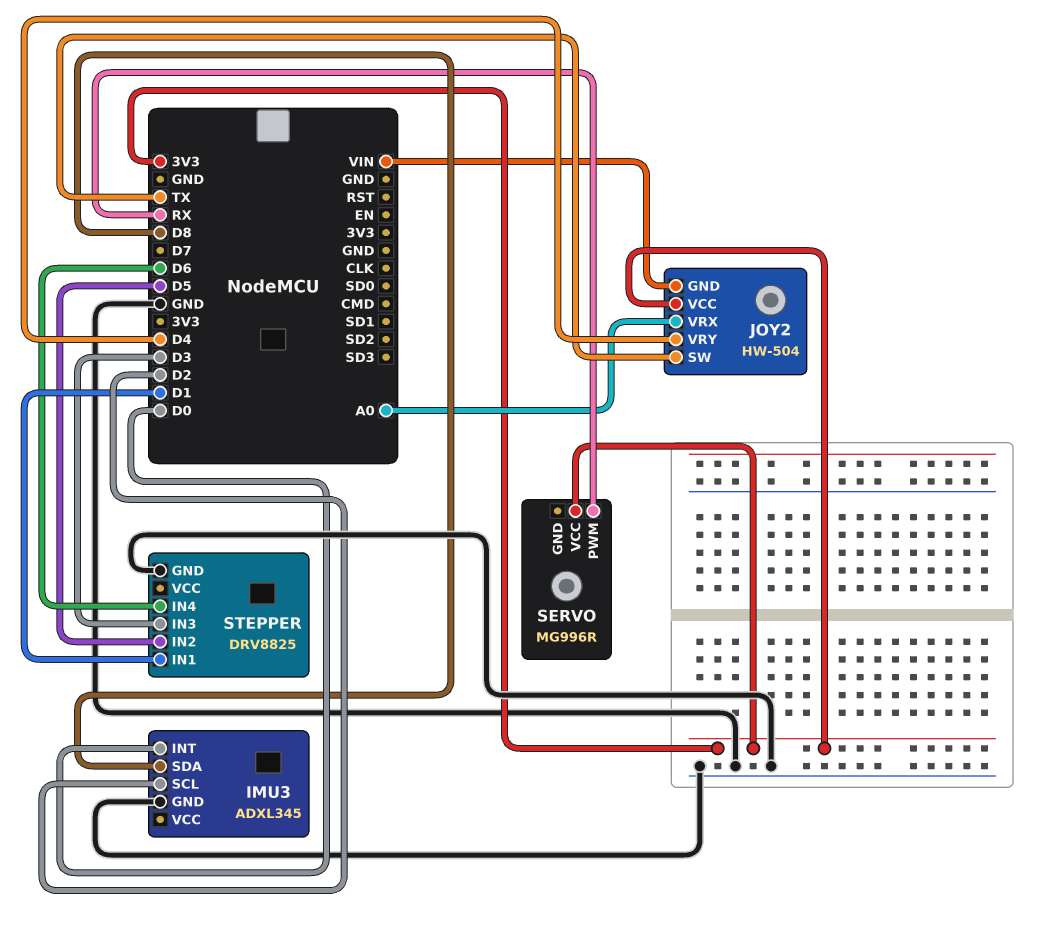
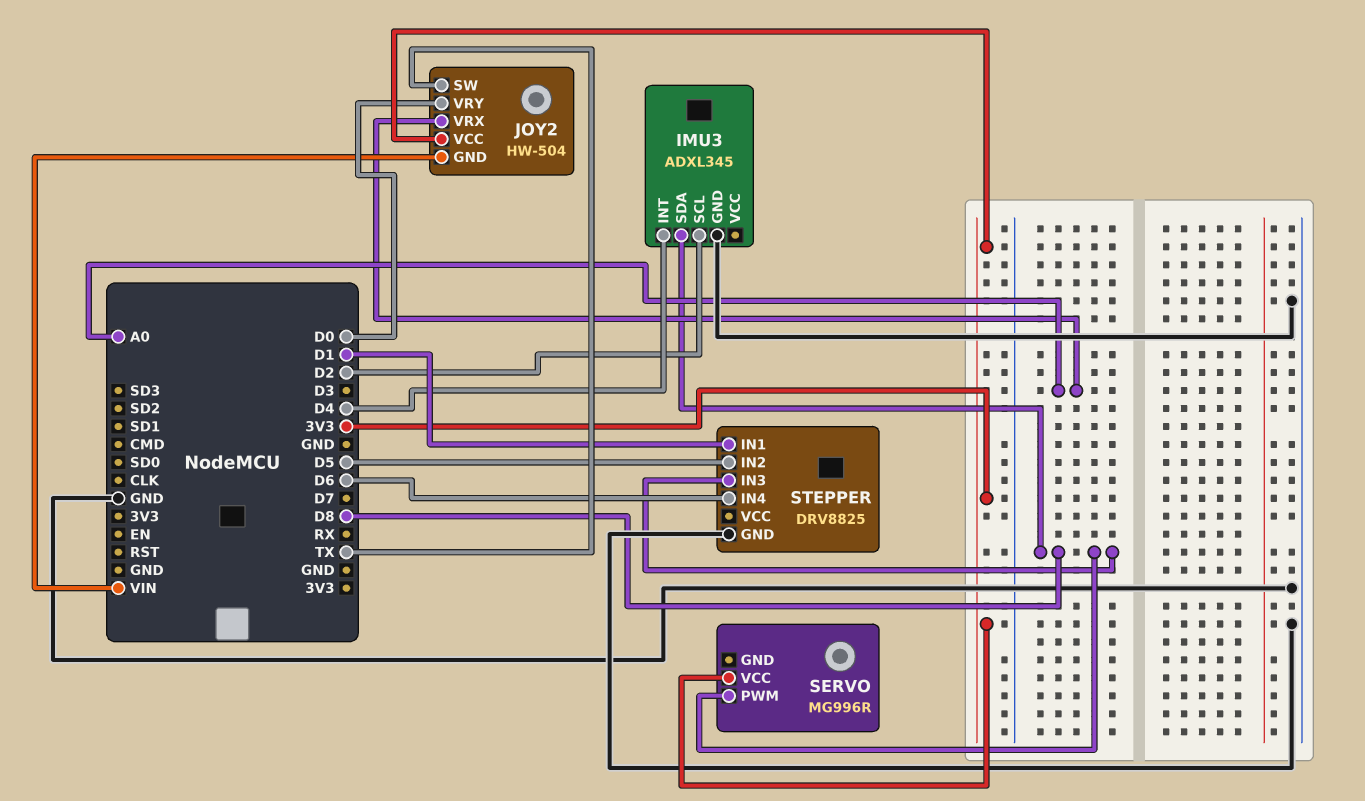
IMU3 pin INT: D0 -> D4
JOY2 pin VRY: D4 -> D0
SERVO pin PWM: RX -> D8
STEPPER pin IN3: D3 -> D8

